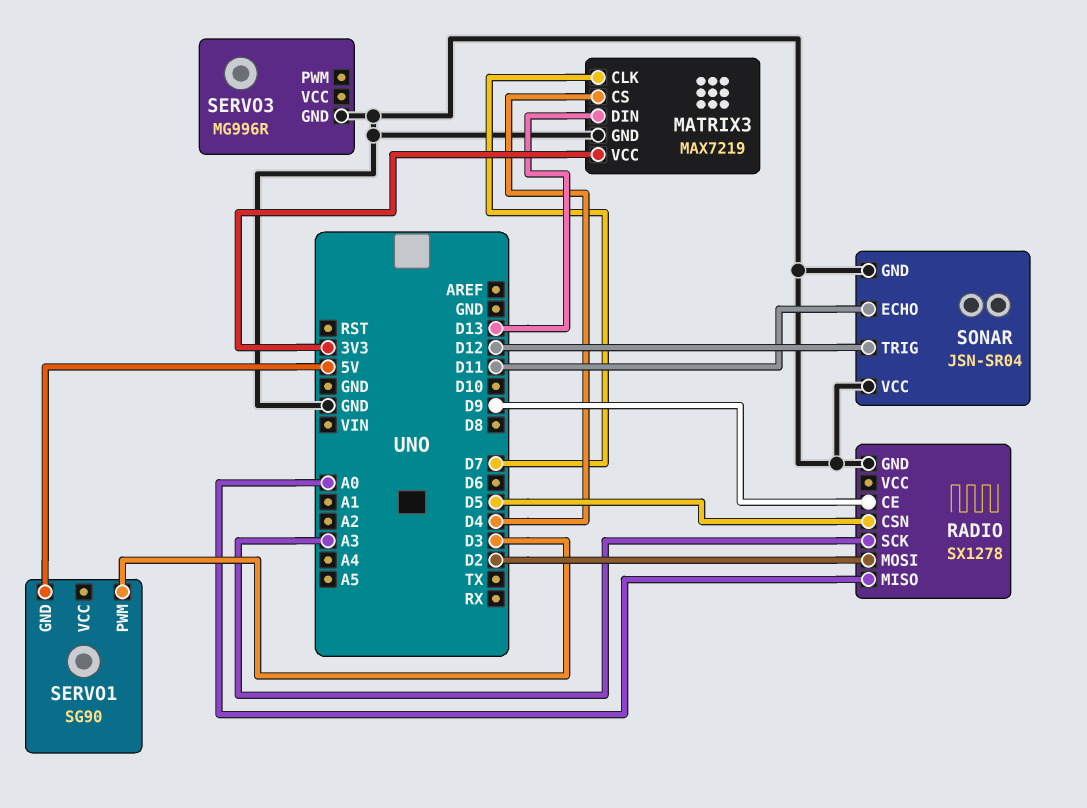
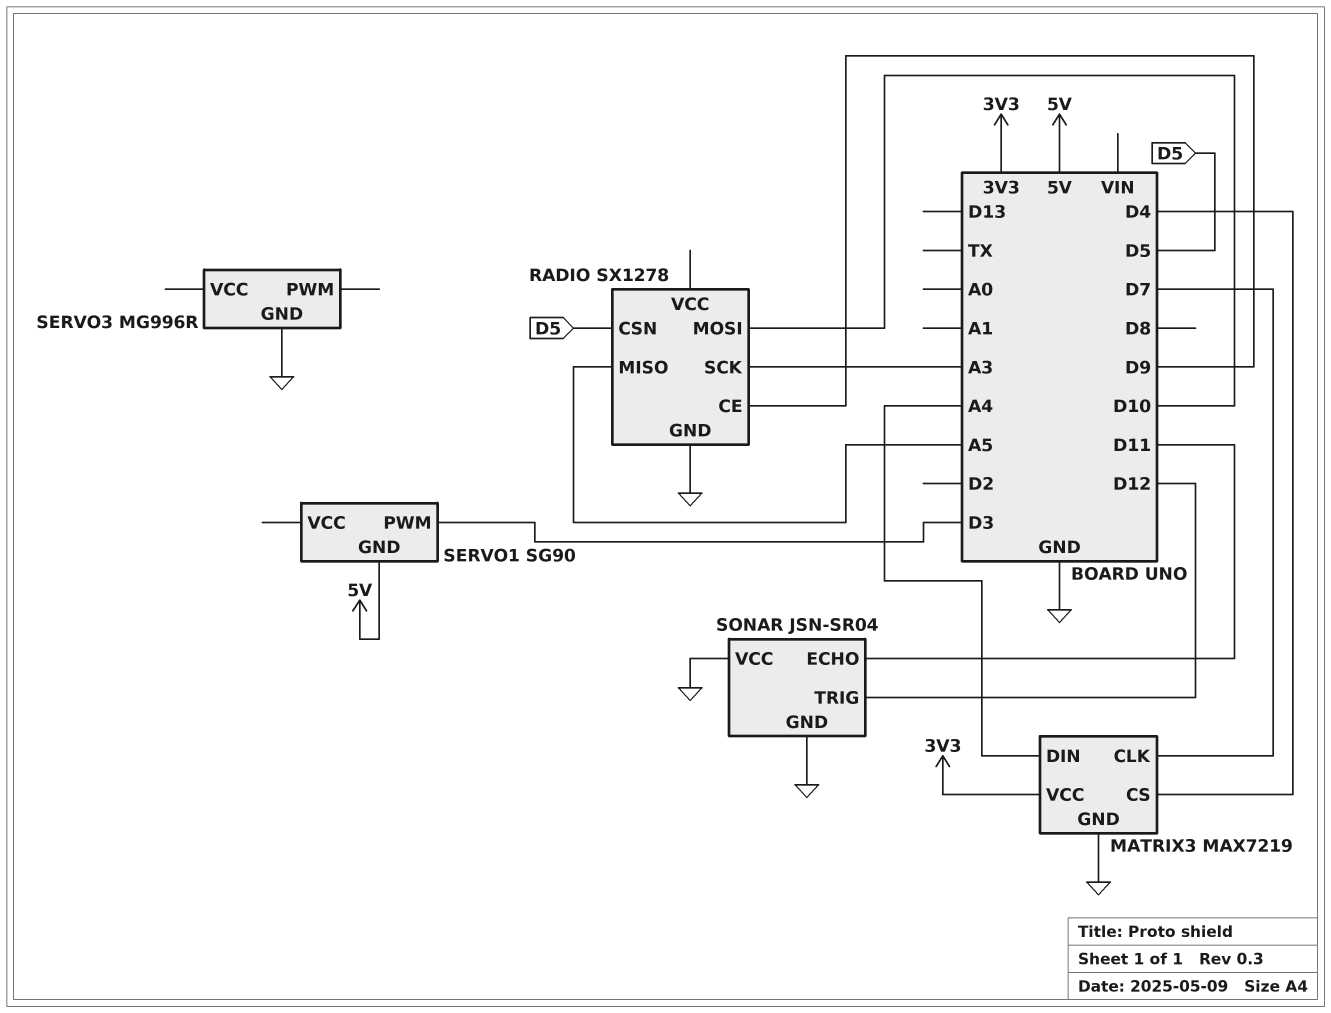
MATRIX3 pin DIN: D13 -> A4
RADIO pin MISO: A0 -> A5
RADIO pin MOSI: D2 -> D10

